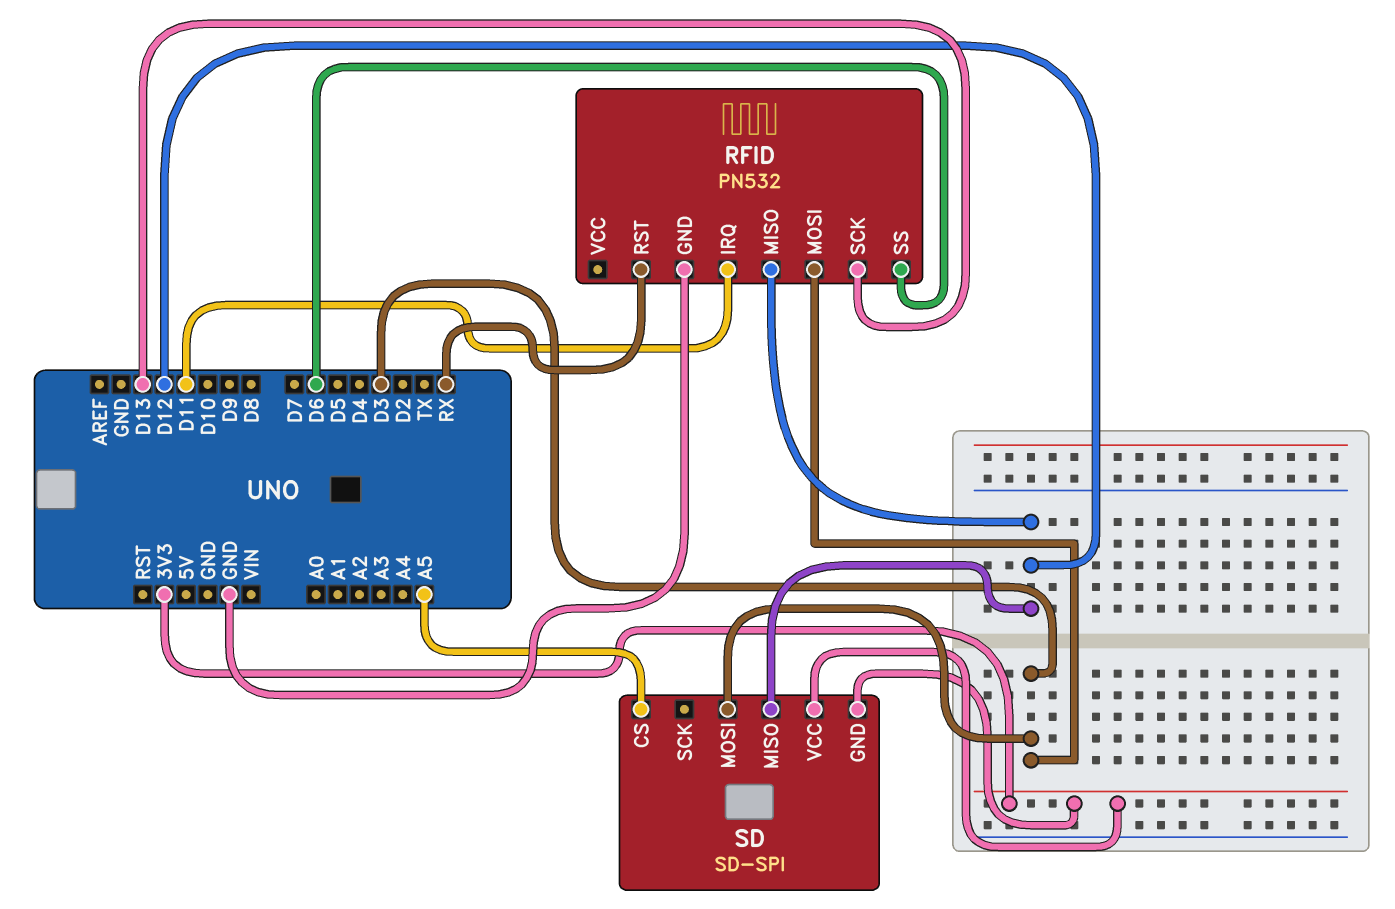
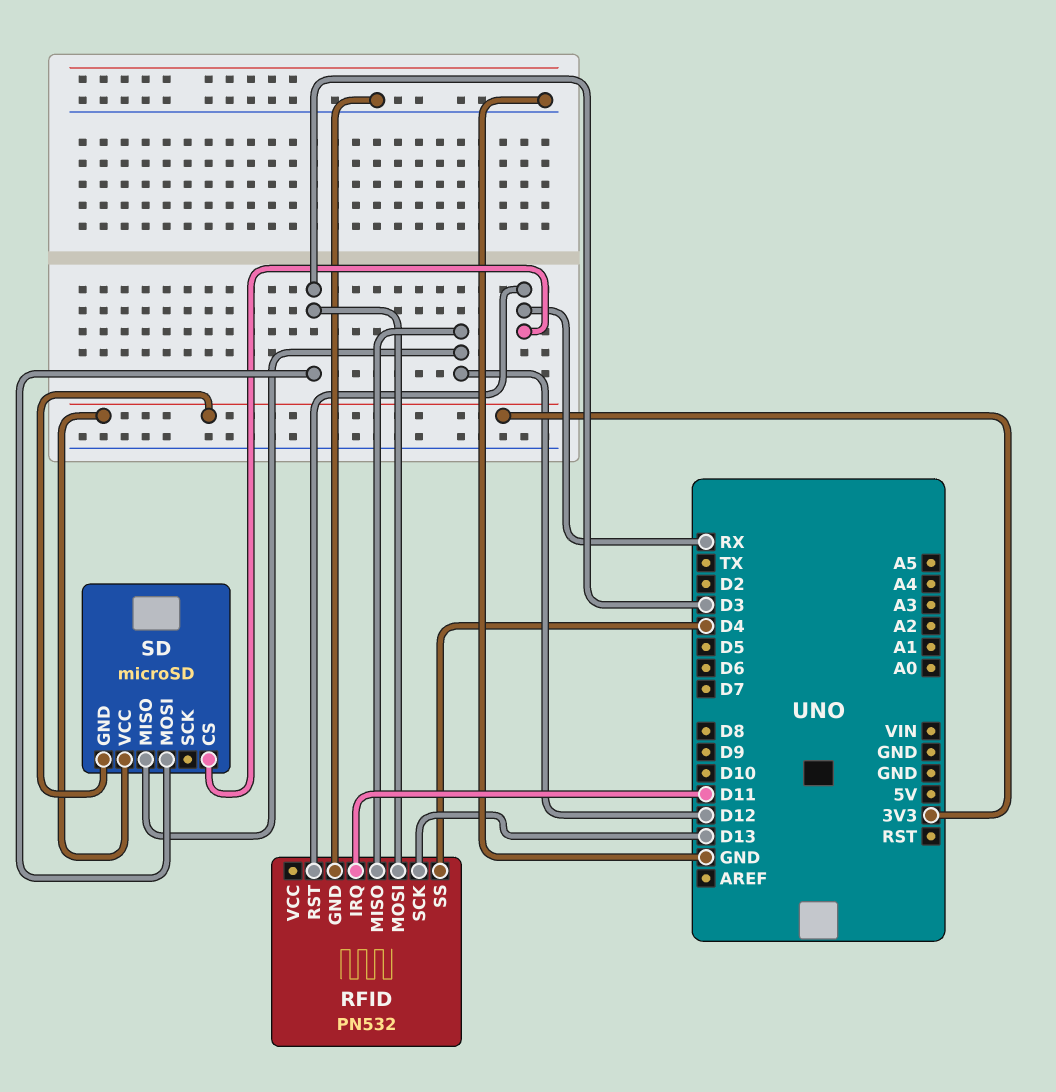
RFID pin SS: D6 -> D4
SD: SD-SPI -> microSD
SD pin CS: A5 -> RX

